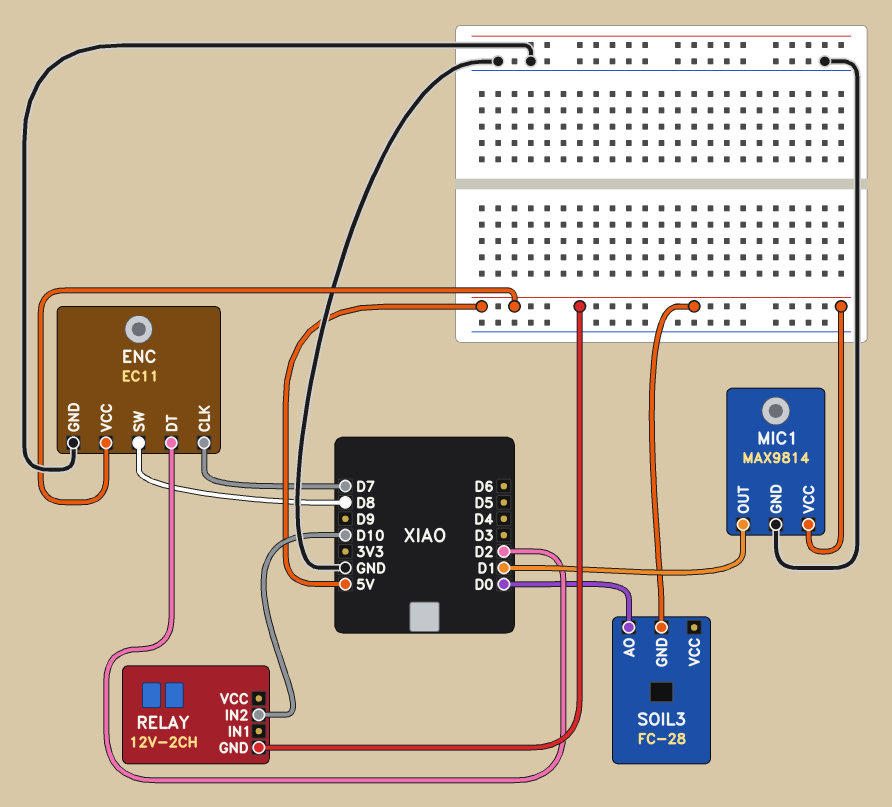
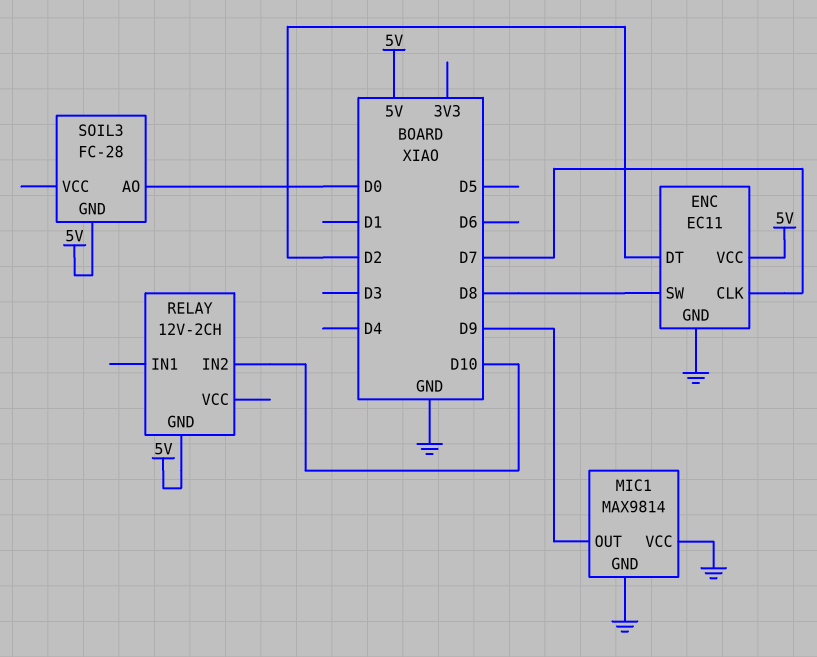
MIC1 pin OUT: D1 -> D9
MIC1 pin VCC: 5V -> GND

